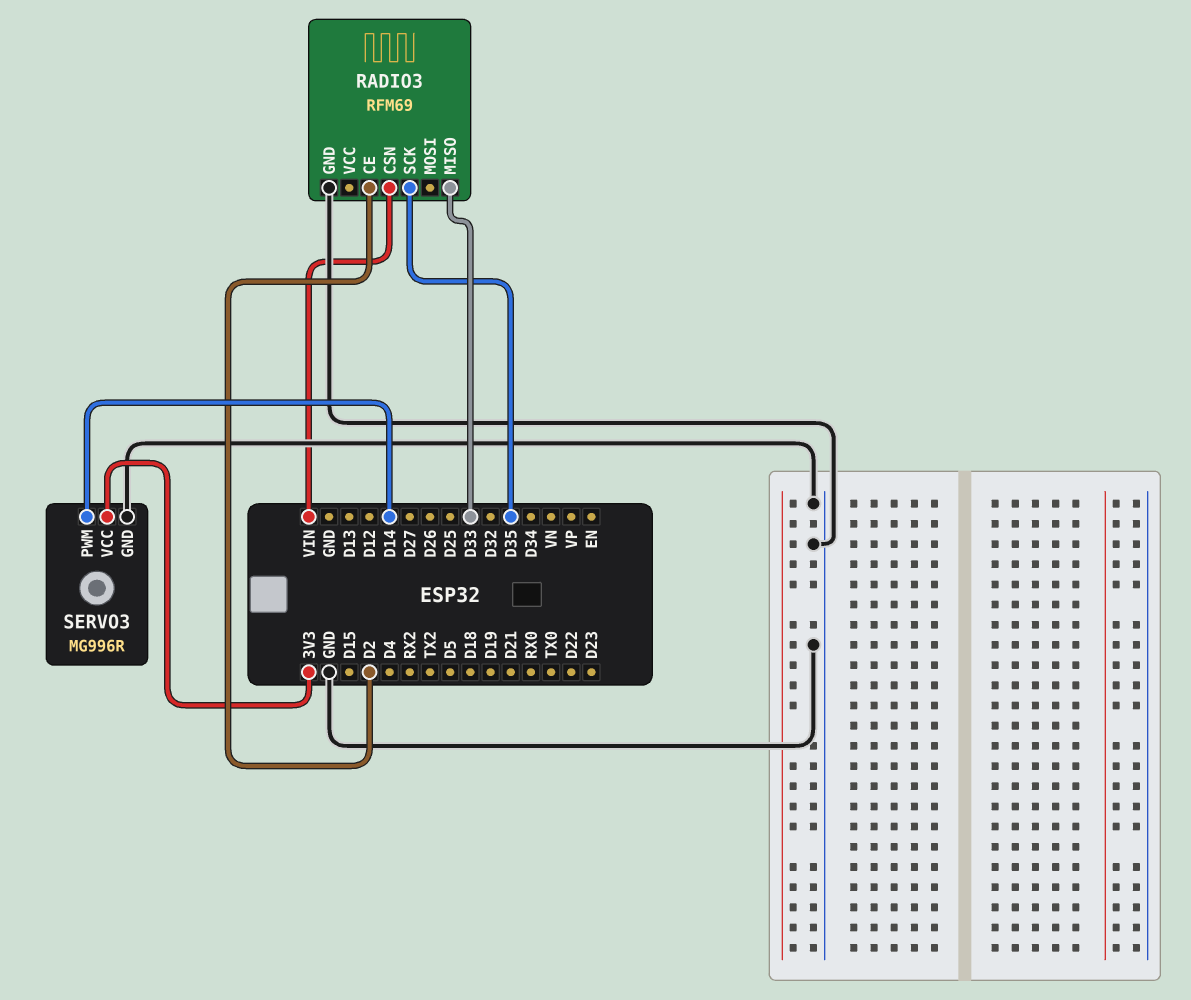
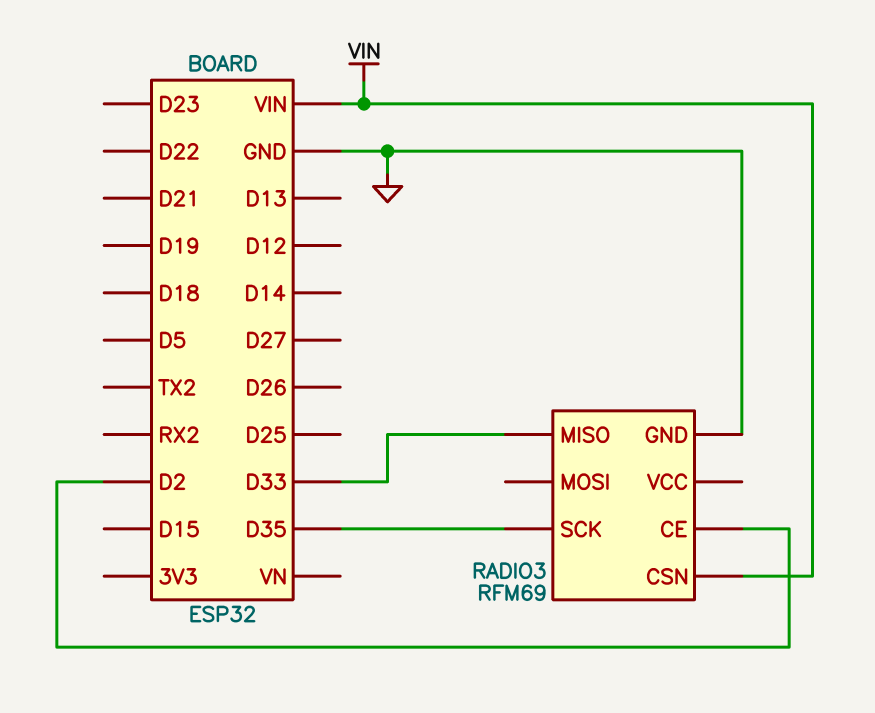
SERVO3: MG996R -> none
SERVO3 pin GND: GND -> none
SERVO3 pin PWM: D14 -> none
SERVO3 pin VCC: 3V3 -> none

